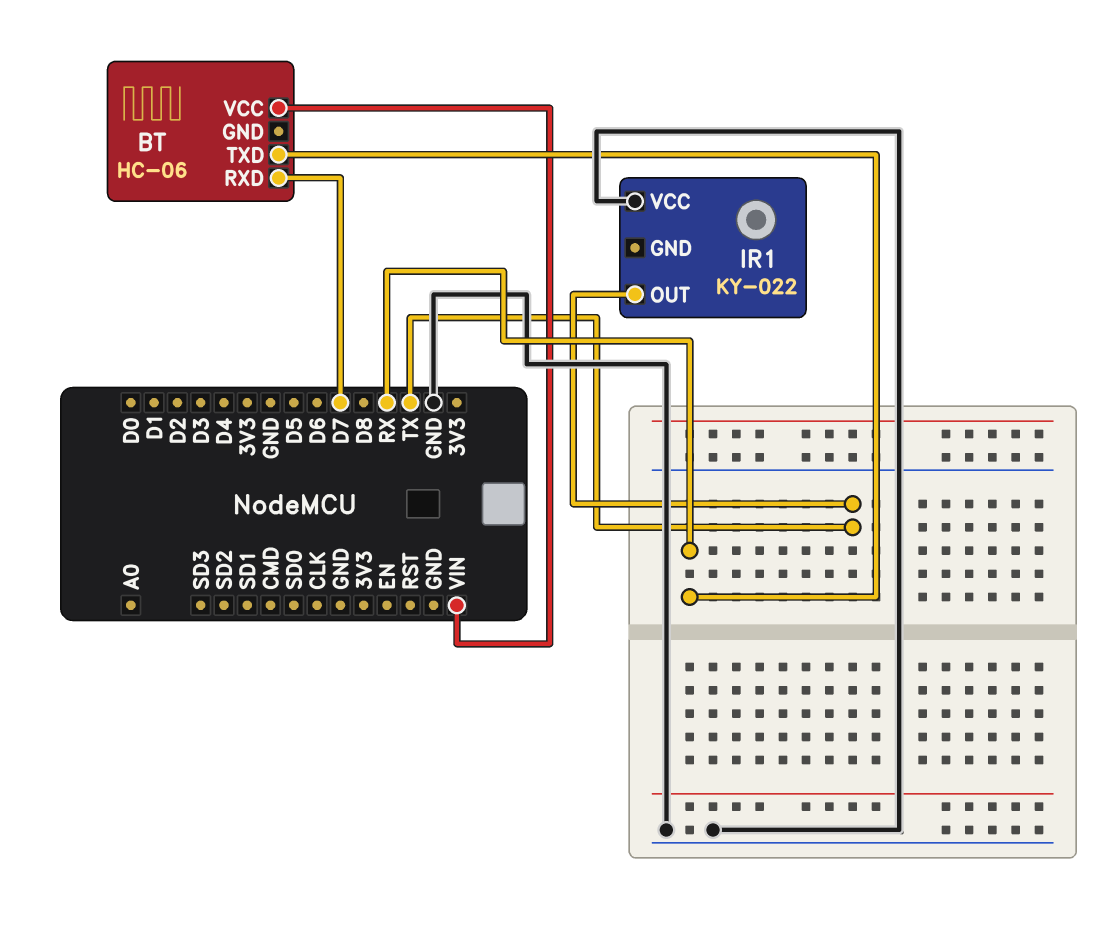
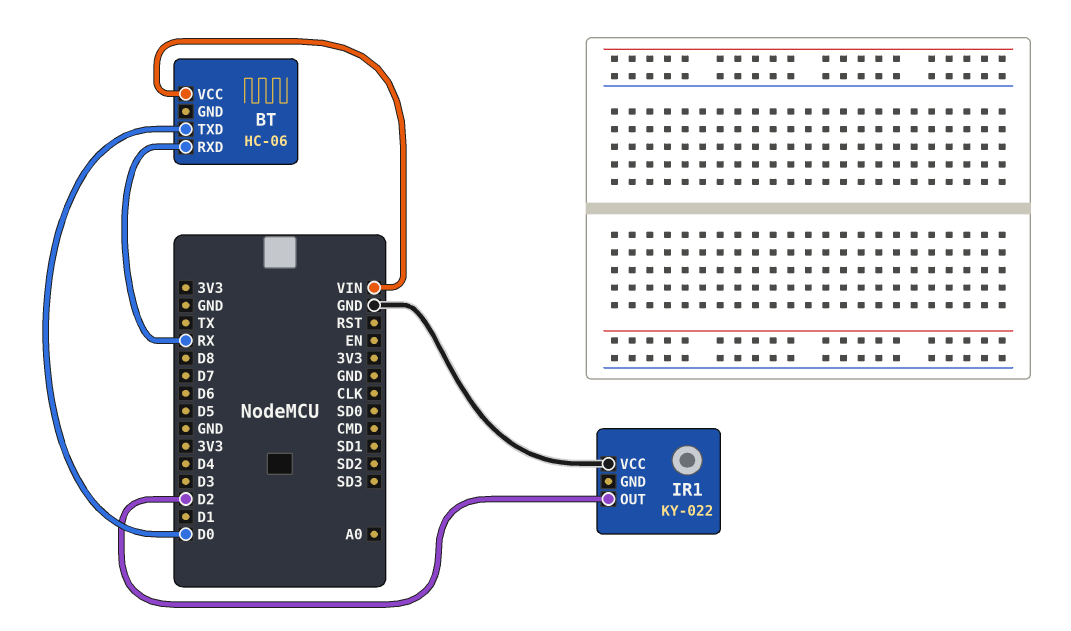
BT pin RXD: D7 -> RX
BT pin TXD: RX -> D0
IR1 pin OUT: TX -> D2

